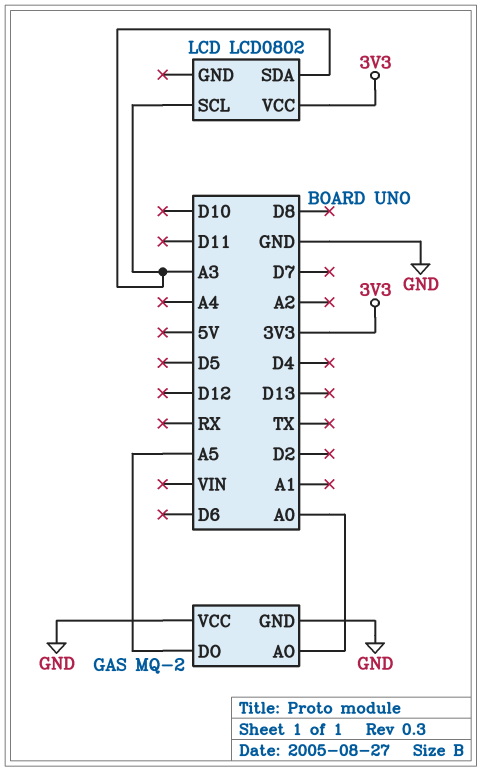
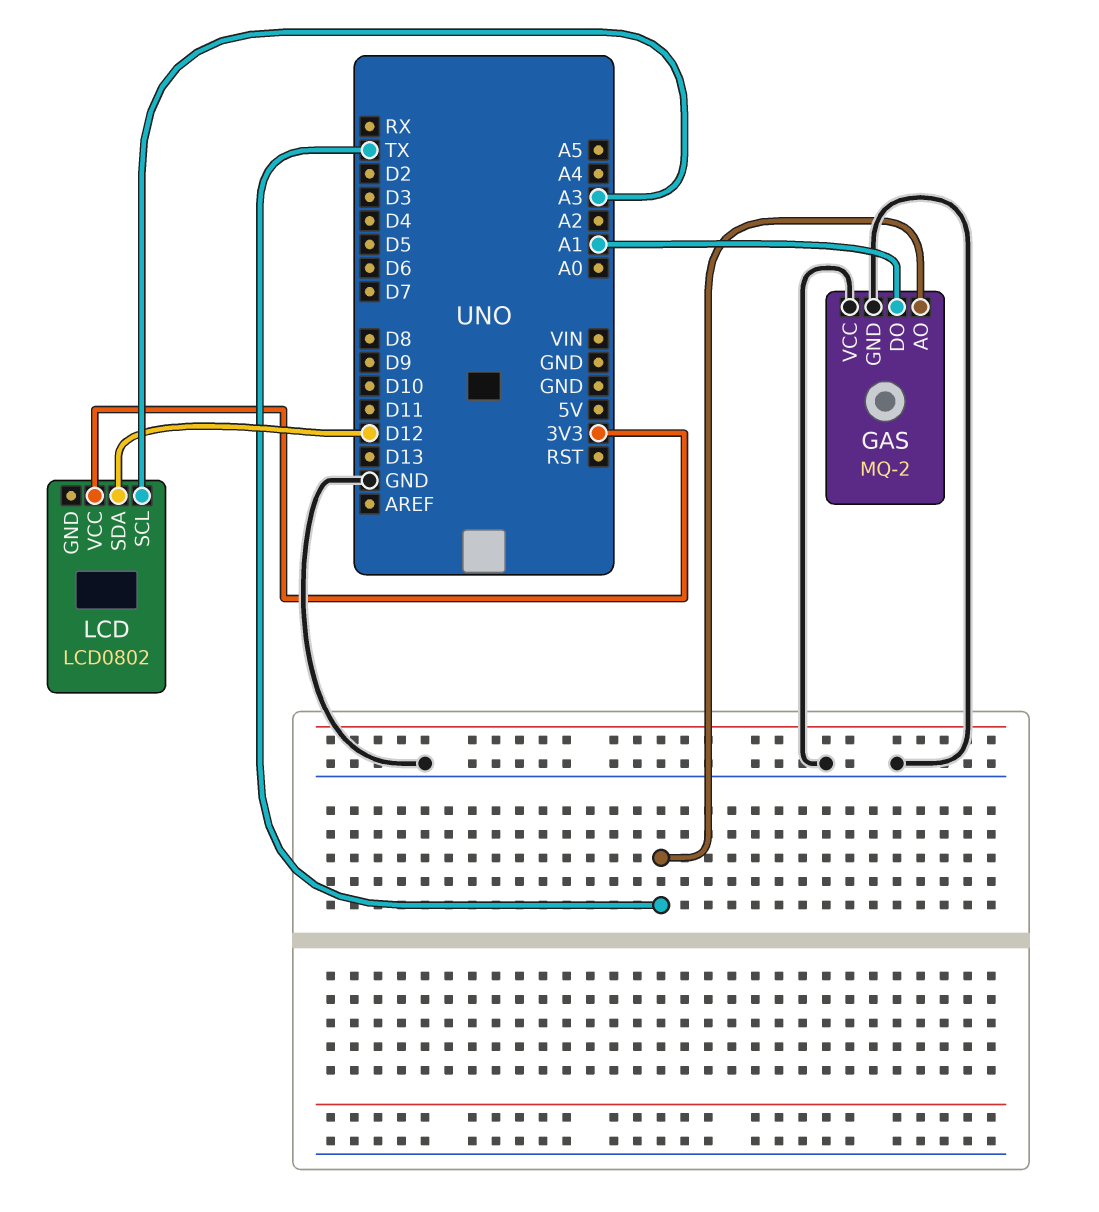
GAS pin AO: A0 -> TX
GAS pin DO: A5 -> A1
LCD pin SDA: A3 -> D12

